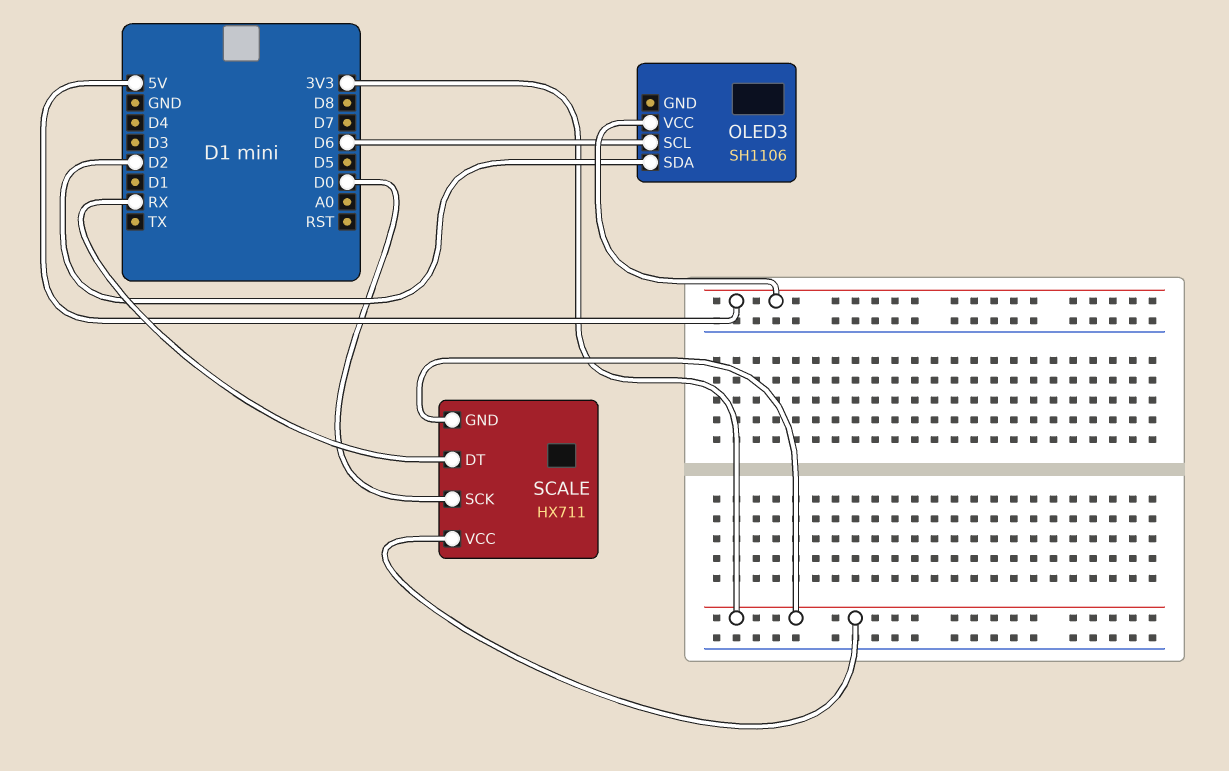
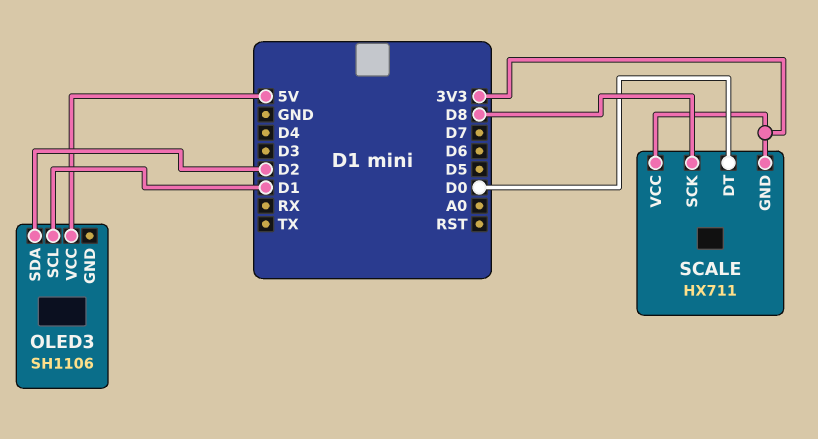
OLED3 pin SCL: D6 -> D1
SCALE pin DT: RX -> D0
SCALE pin SCK: D0 -> D8

